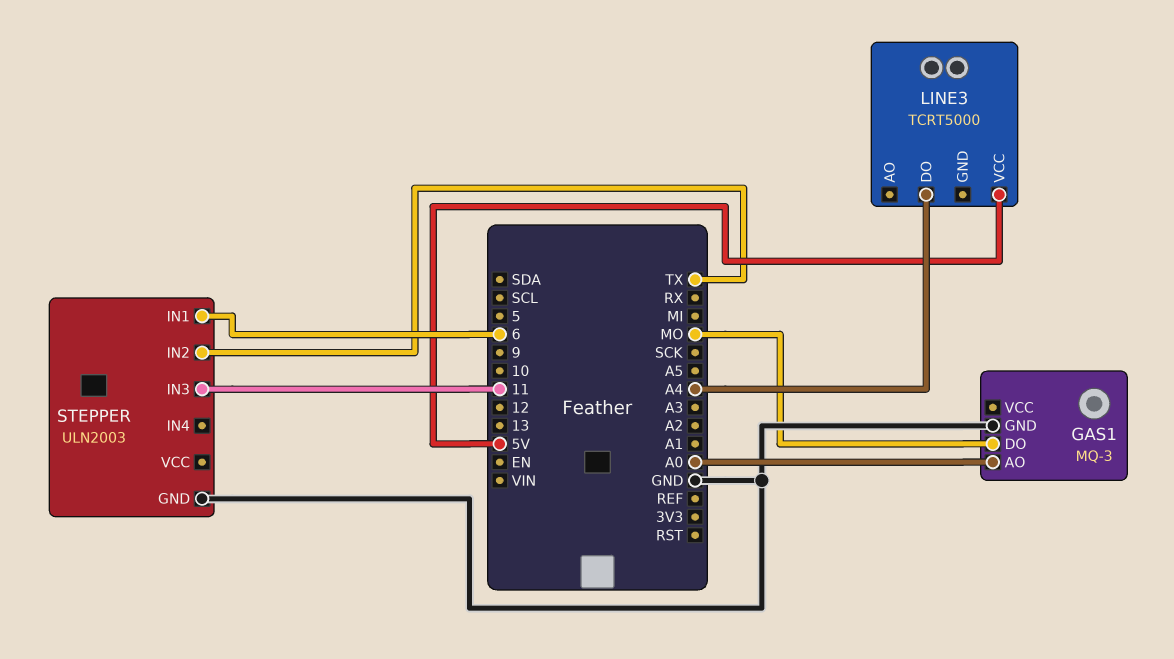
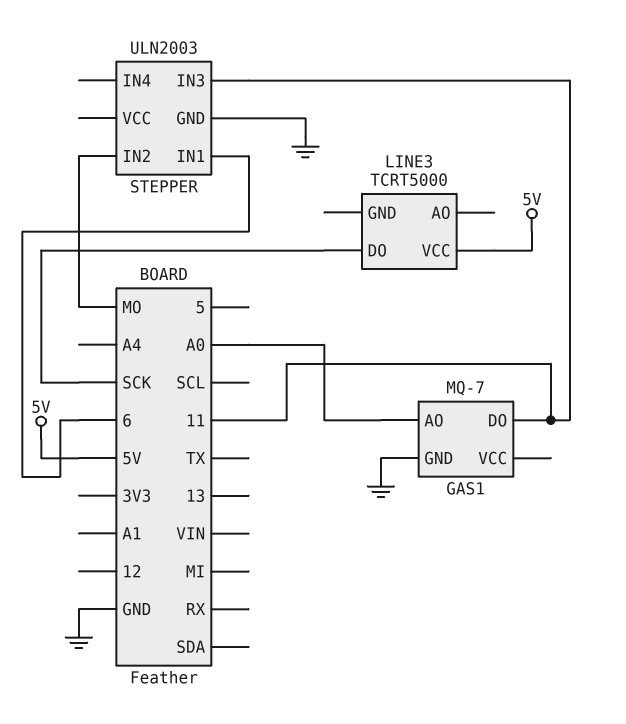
GAS1: MQ-3 -> MQ-7
GAS1 pin DO: MO -> 11
LINE3 pin DO: A4 -> SCK
STEPPER pin IN2: TX -> MO

